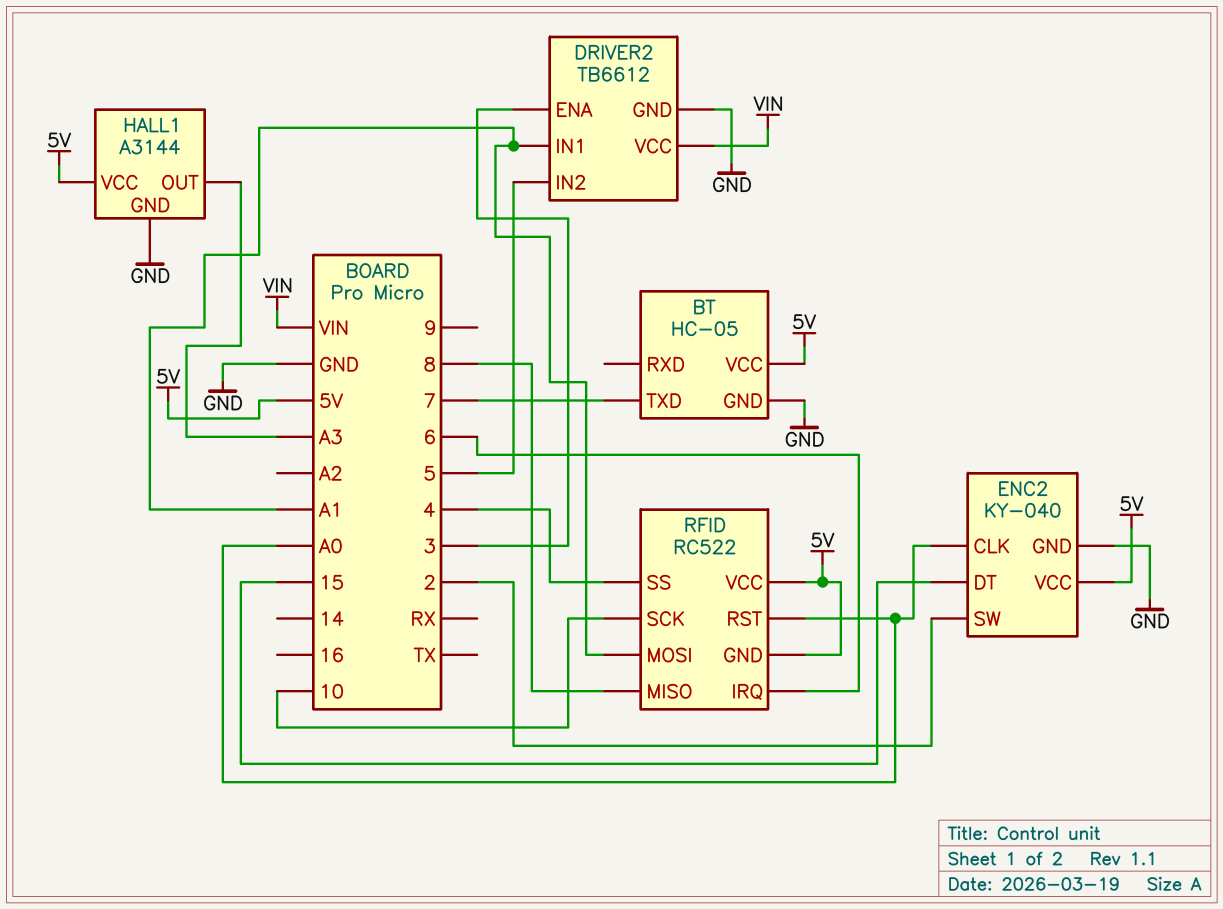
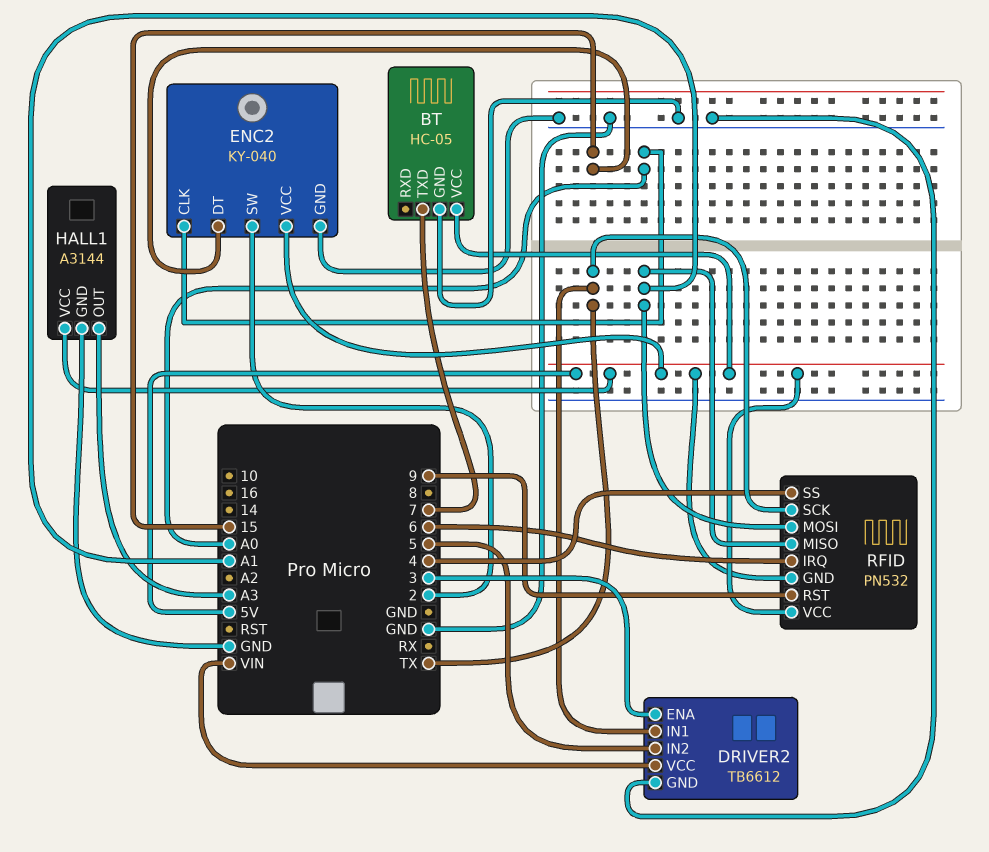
DRIVER2 pin IN1: A1 -> TX
RFID: RC522 -> PN532
RFID pin MISO: 8 -> A1
RFID pin RST: A0 -> 9
RFID pin SCK: 10 -> TX

